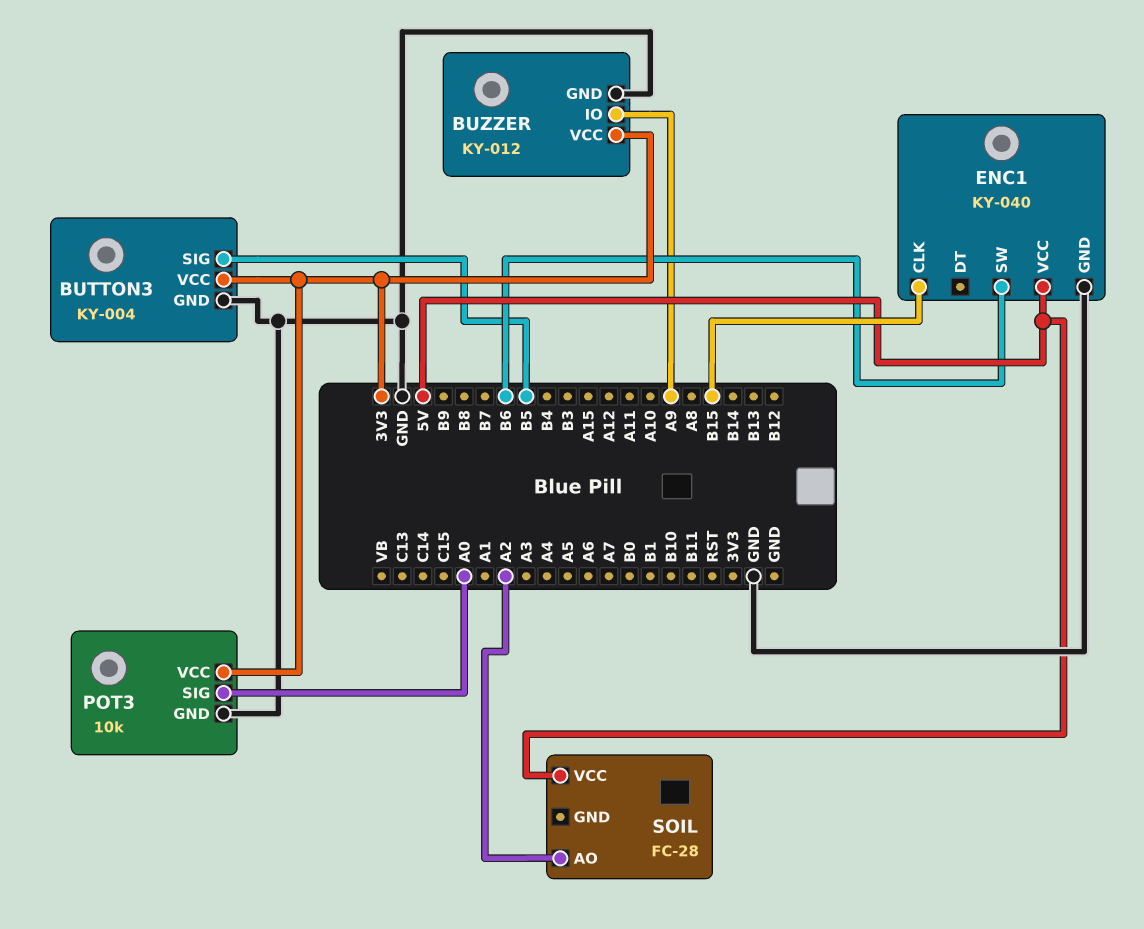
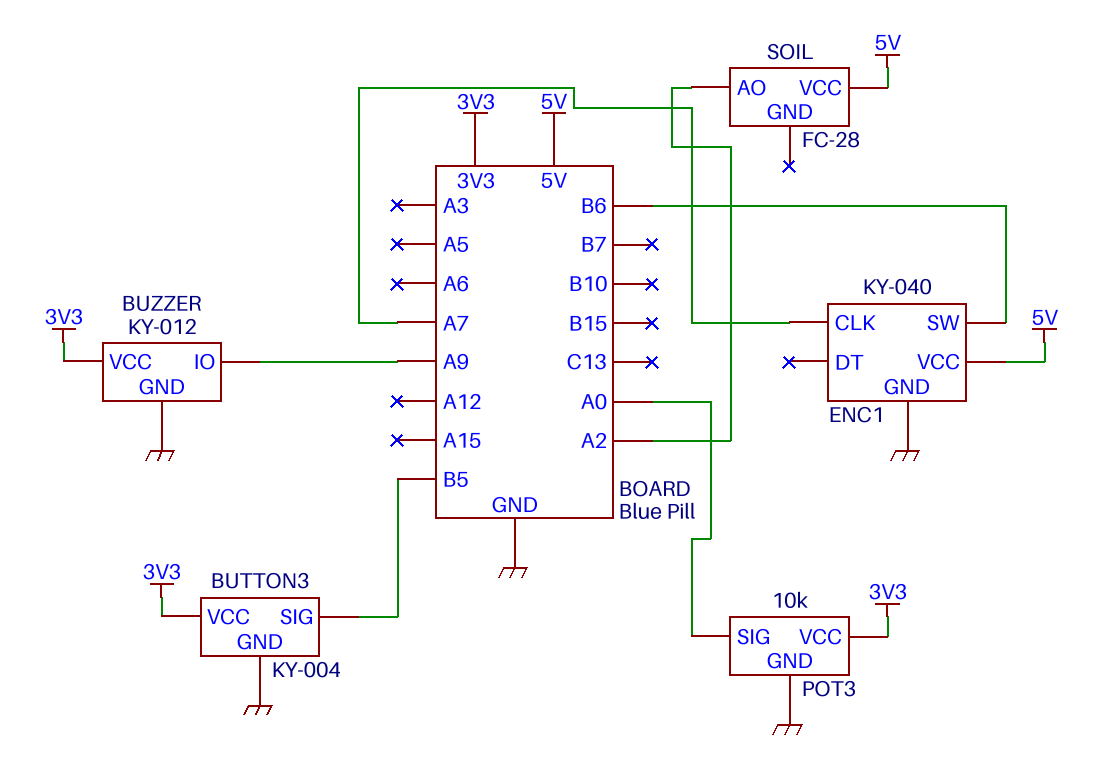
ENC1 pin CLK: B15 -> A7

